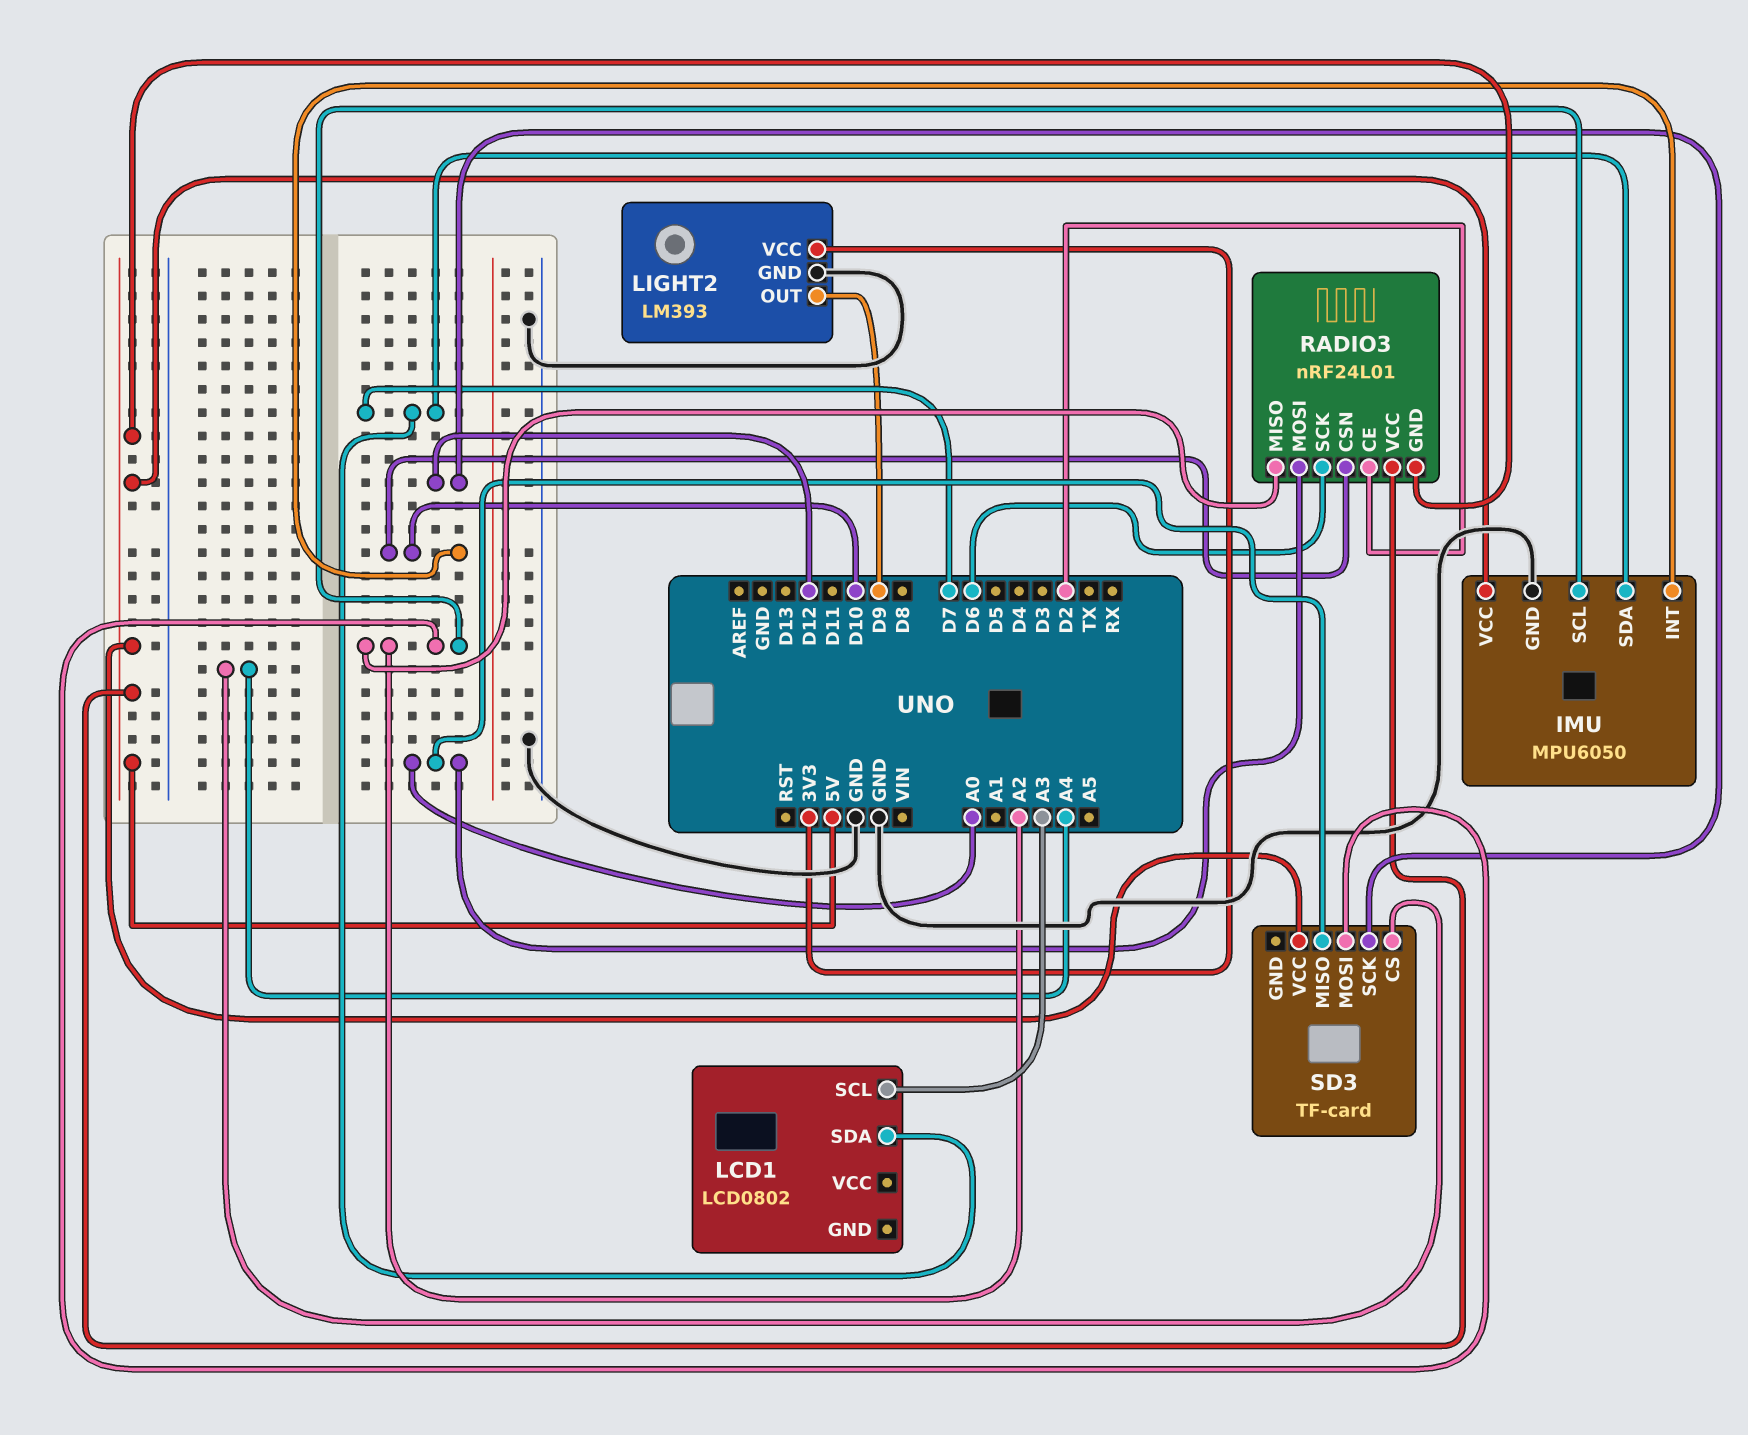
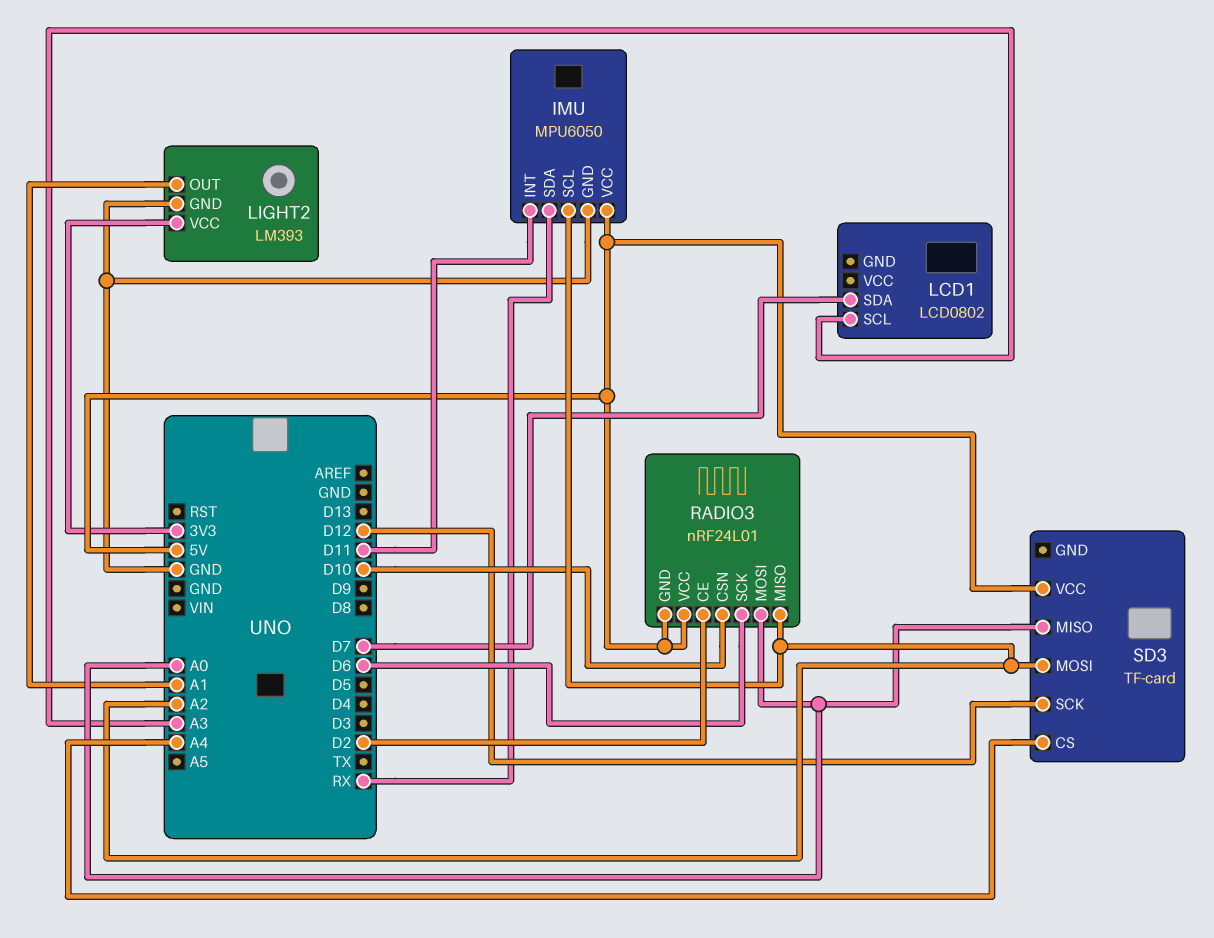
IMU pin INT: D10 -> D11
IMU pin SDA: D7 -> RX
LIGHT2 pin OUT: D9 -> A1

